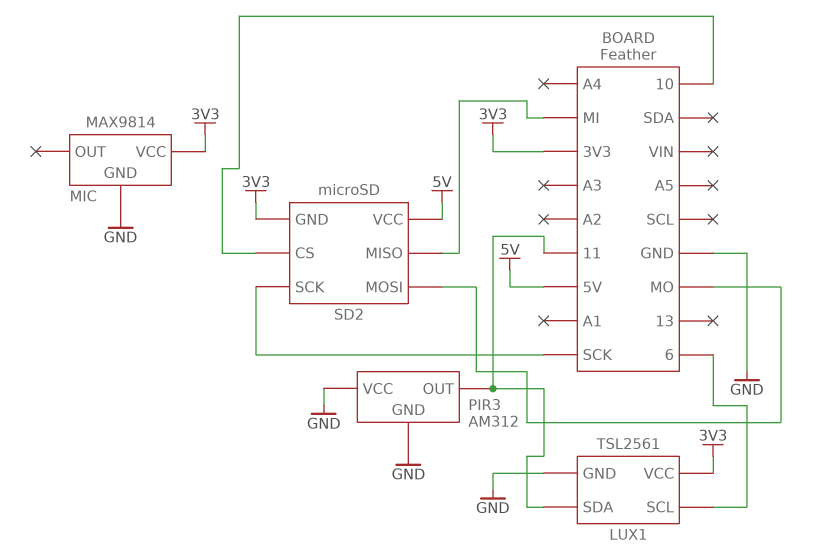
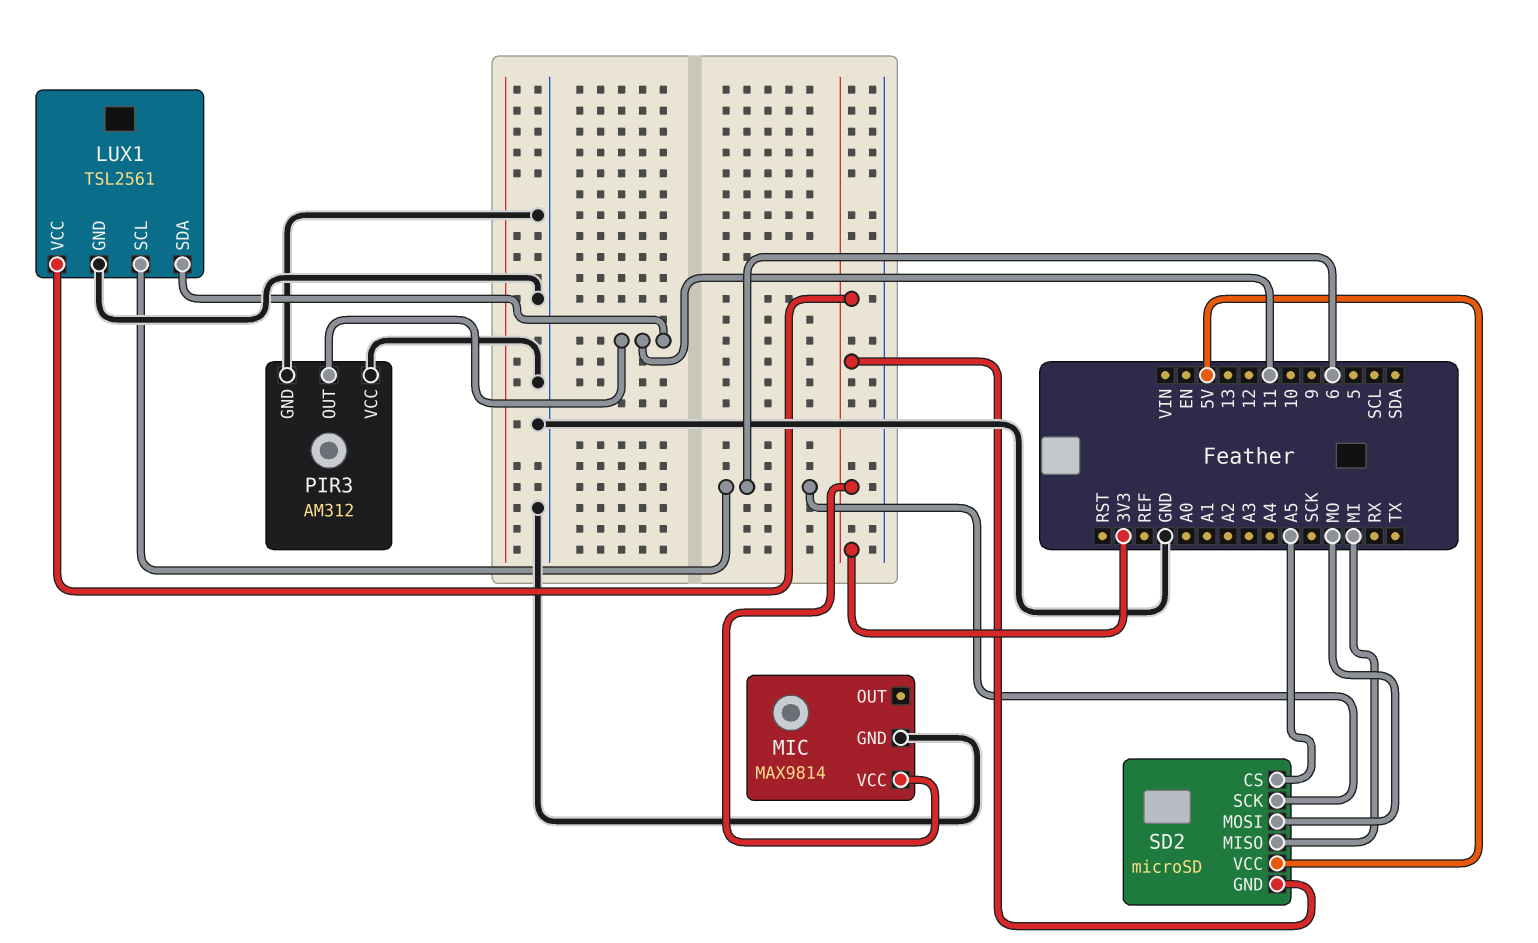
SD2 pin CS: 10 -> A5
SD2 pin SCK: SCK -> 6

